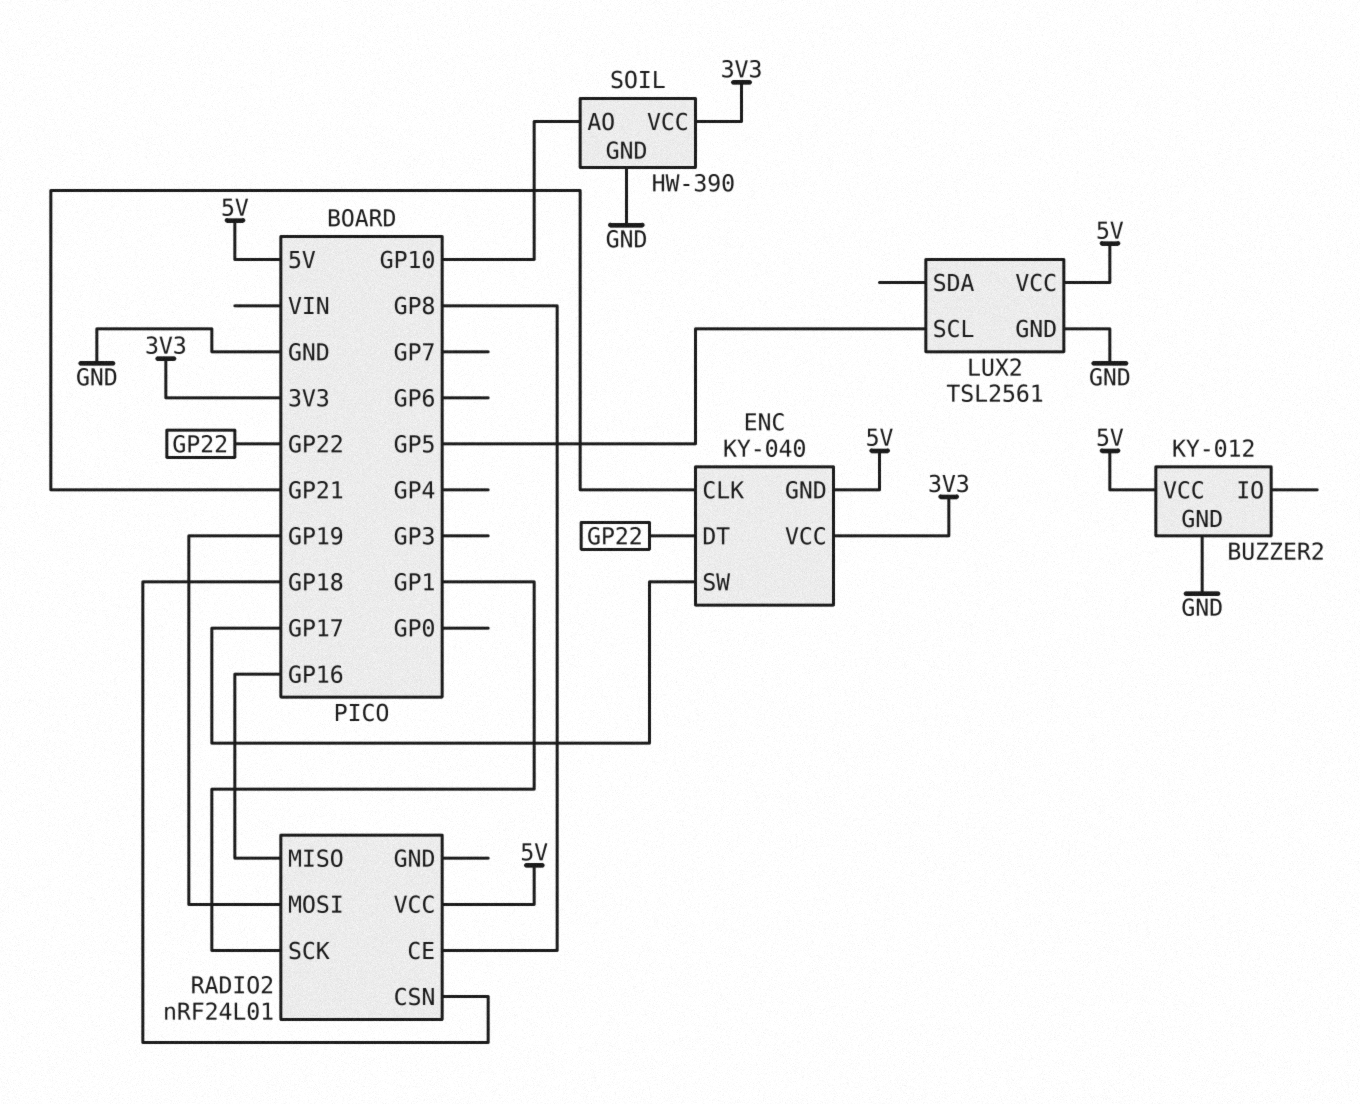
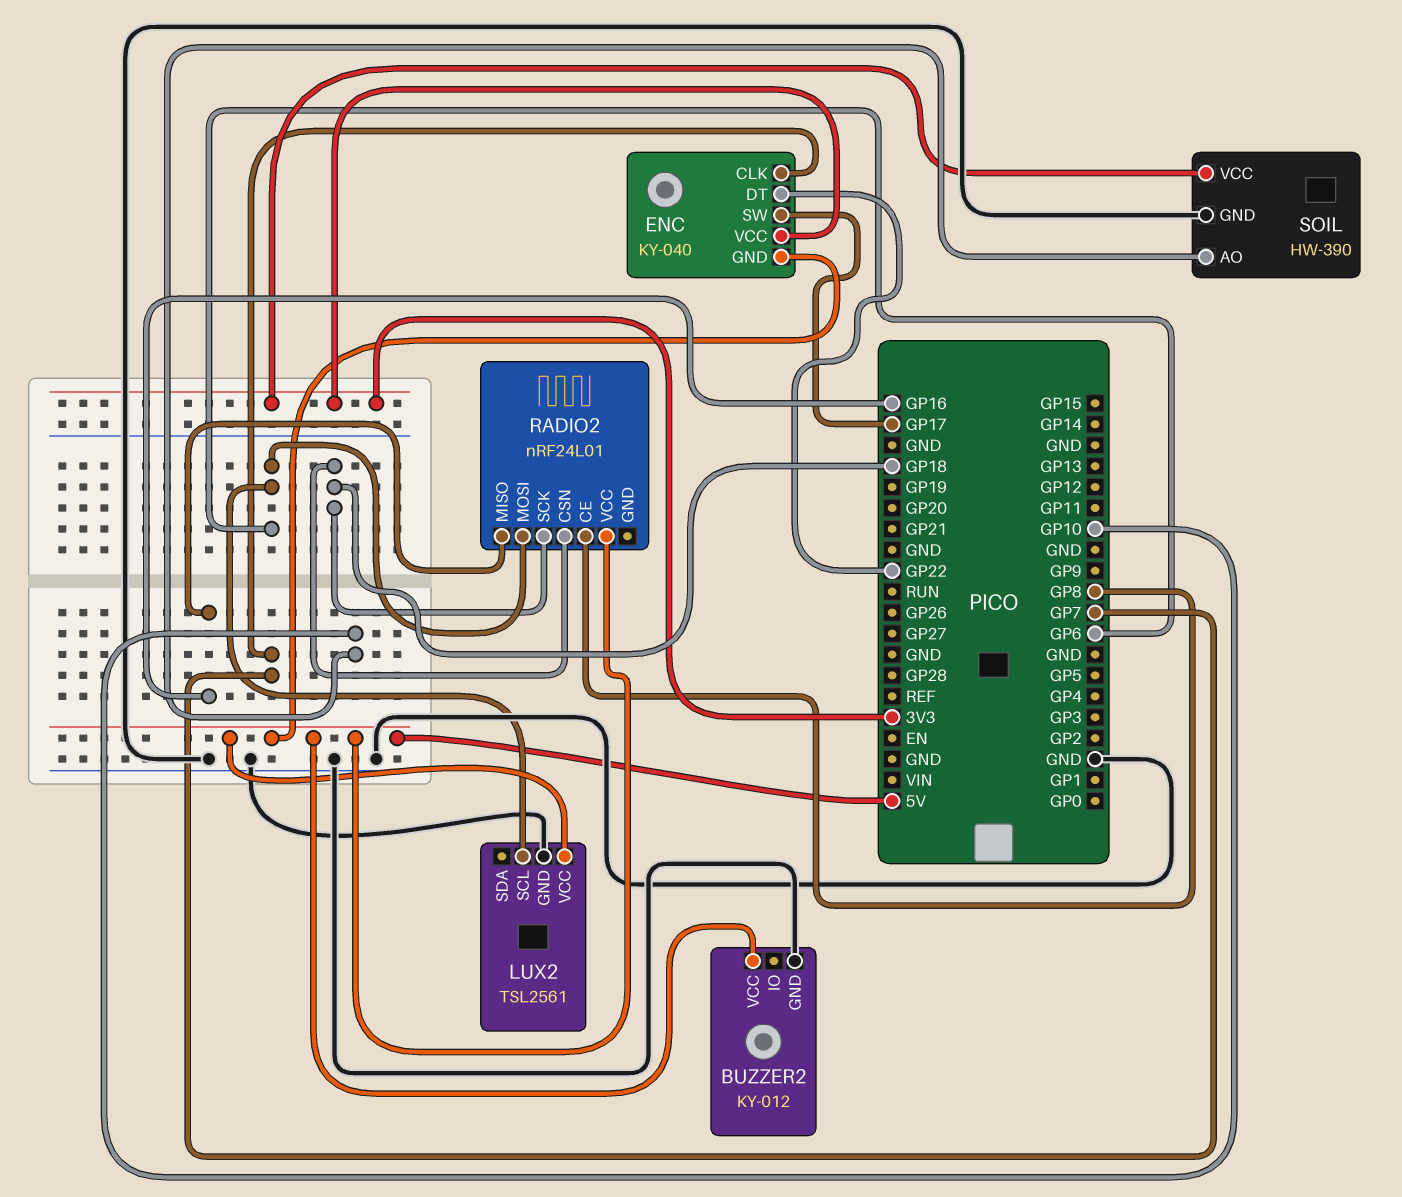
ENC pin CLK: GP21 -> GP7
LUX2 pin SCL: GP5 -> GP6
RADIO2 pin MOSI: GP19 -> GP6
RADIO2 pin SCK: GP1 -> GP18

